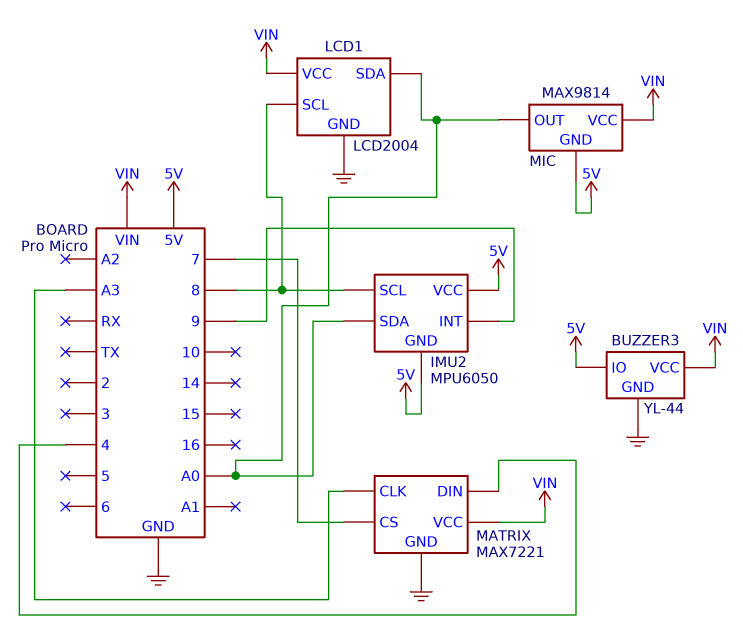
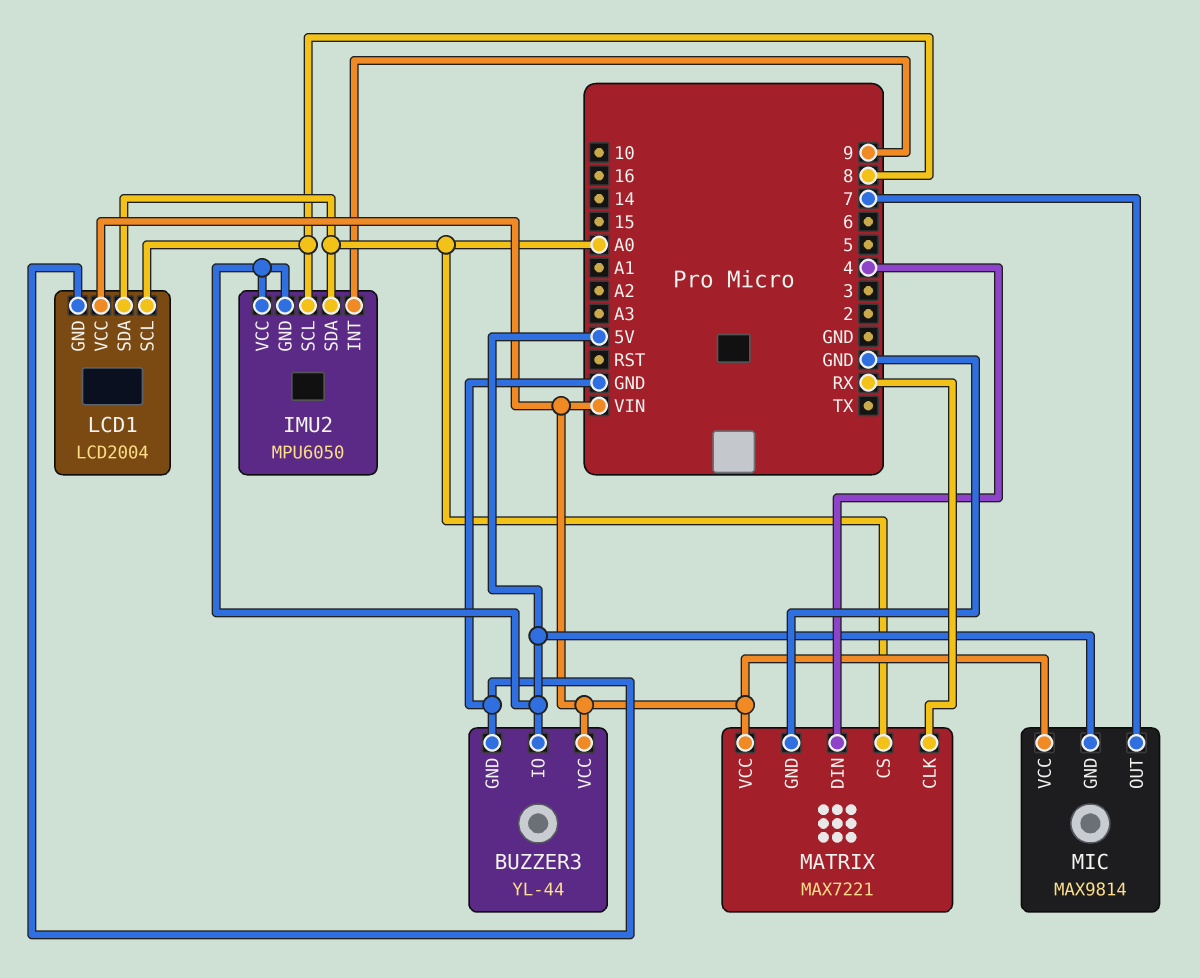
MATRIX pin CLK: A3 -> RX
MATRIX pin CS: 7 -> A0
MIC pin OUT: A0 -> 7

